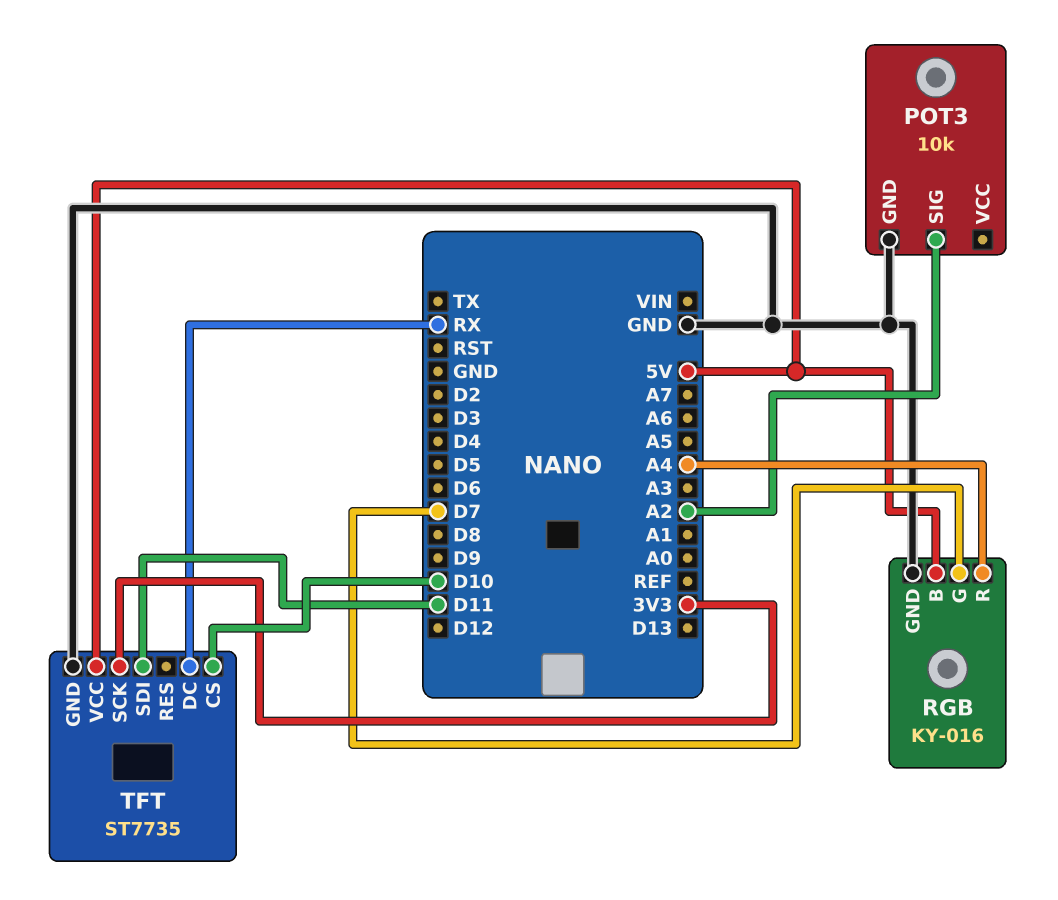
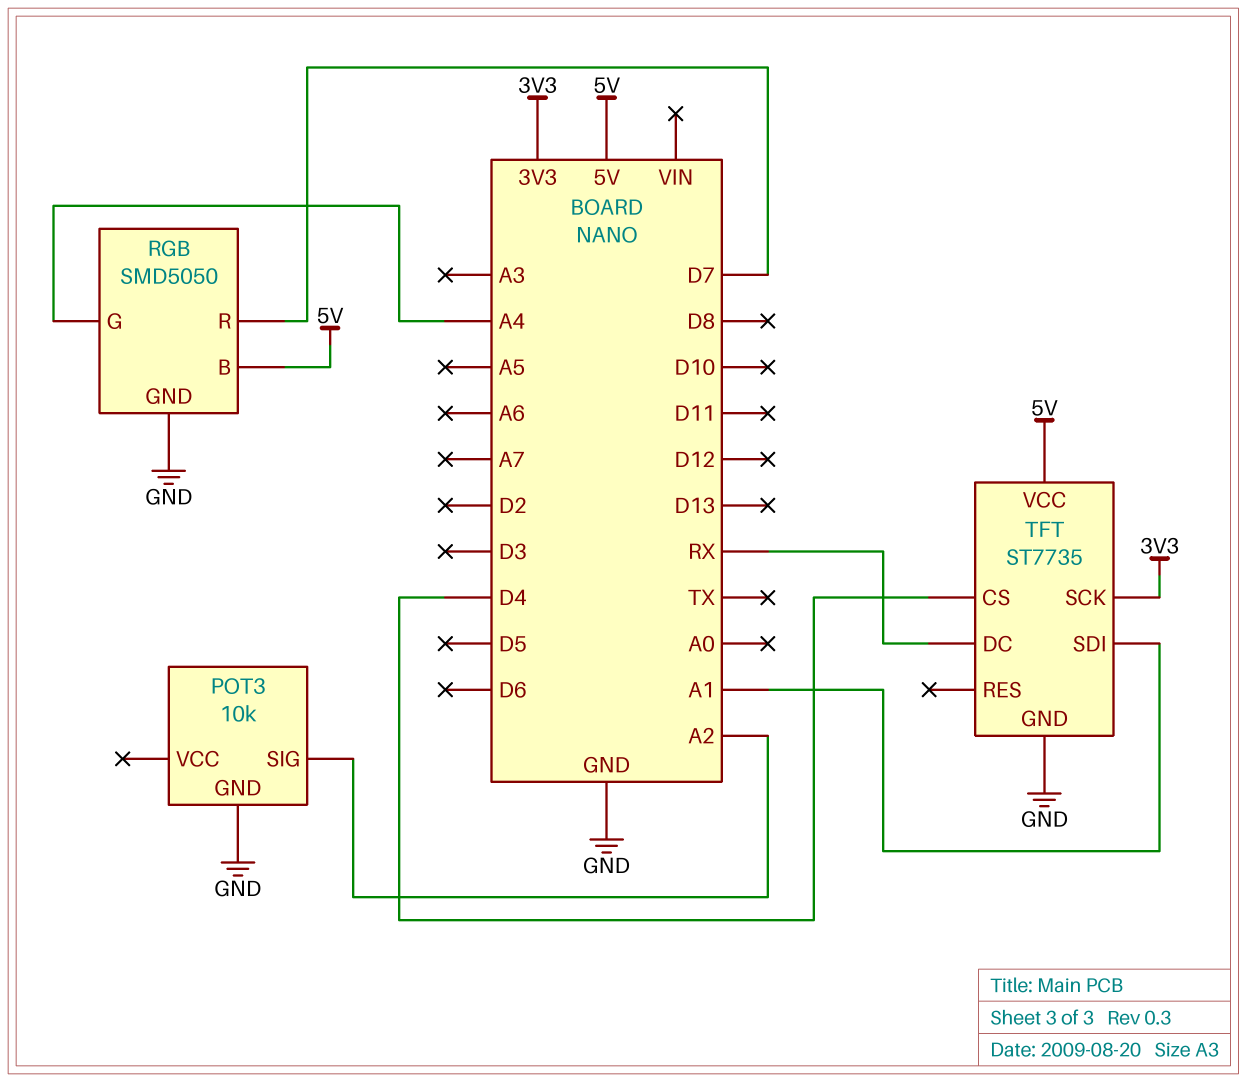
RGB: KY-016 -> SMD5050
RGB pin G: D7 -> A4
RGB pin R: A4 -> D7
TFT pin CS: D10 -> D4
TFT pin SDI: D11 -> A1

